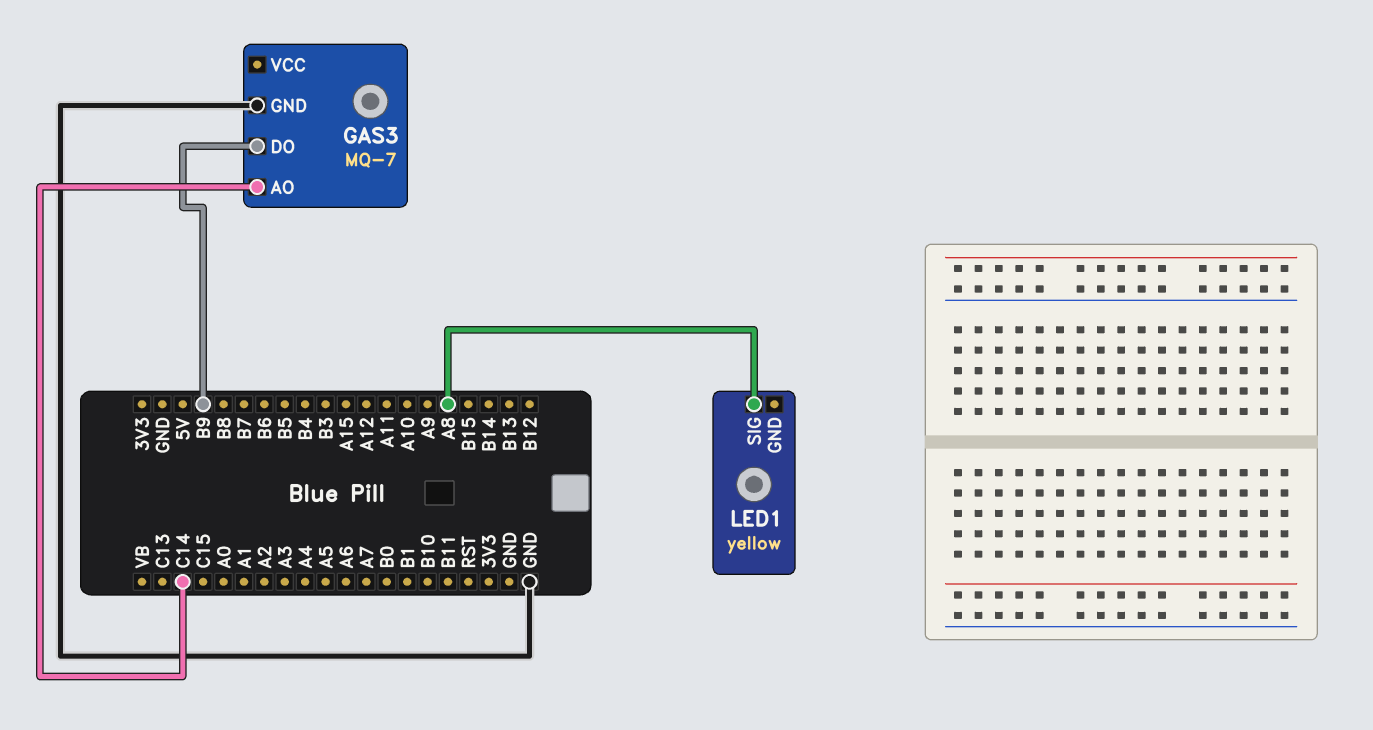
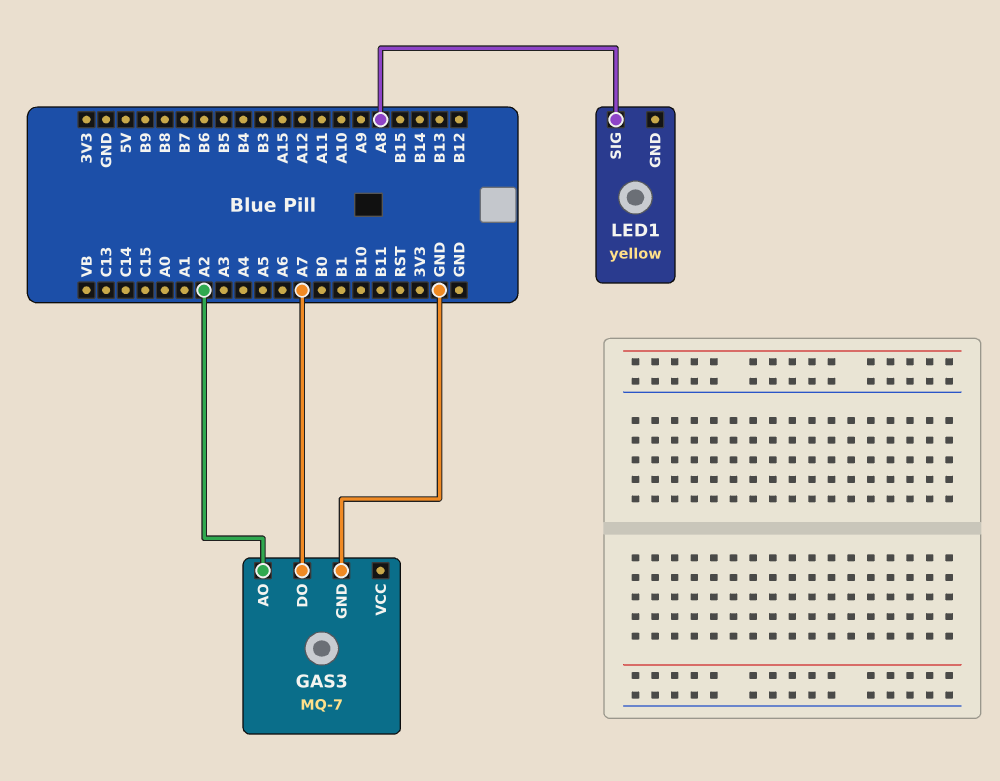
GAS3 pin AO: C14 -> A2
GAS3 pin DO: B9 -> A7

